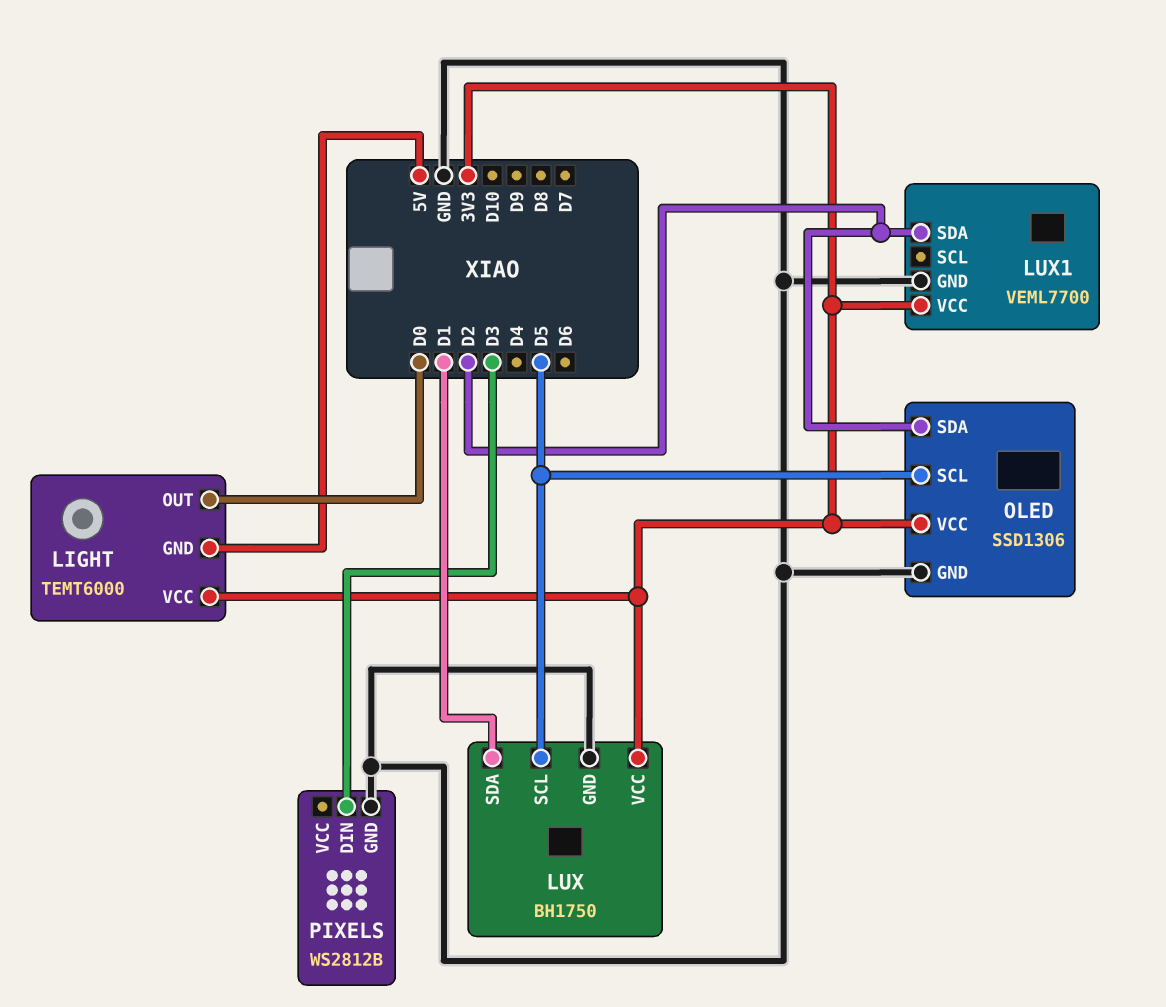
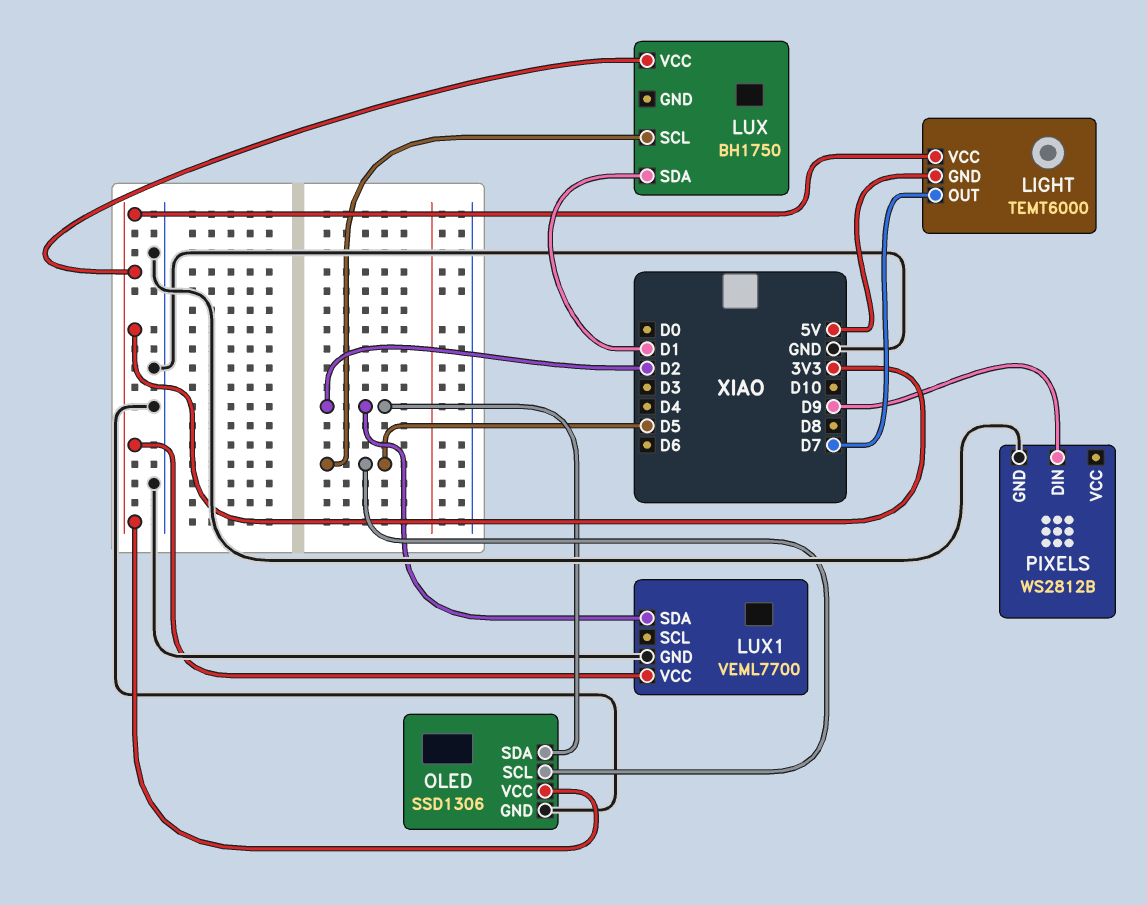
LIGHT pin OUT: D0 -> D7
LUX pin GND: GND -> none
PIXELS pin DIN: D3 -> D9

